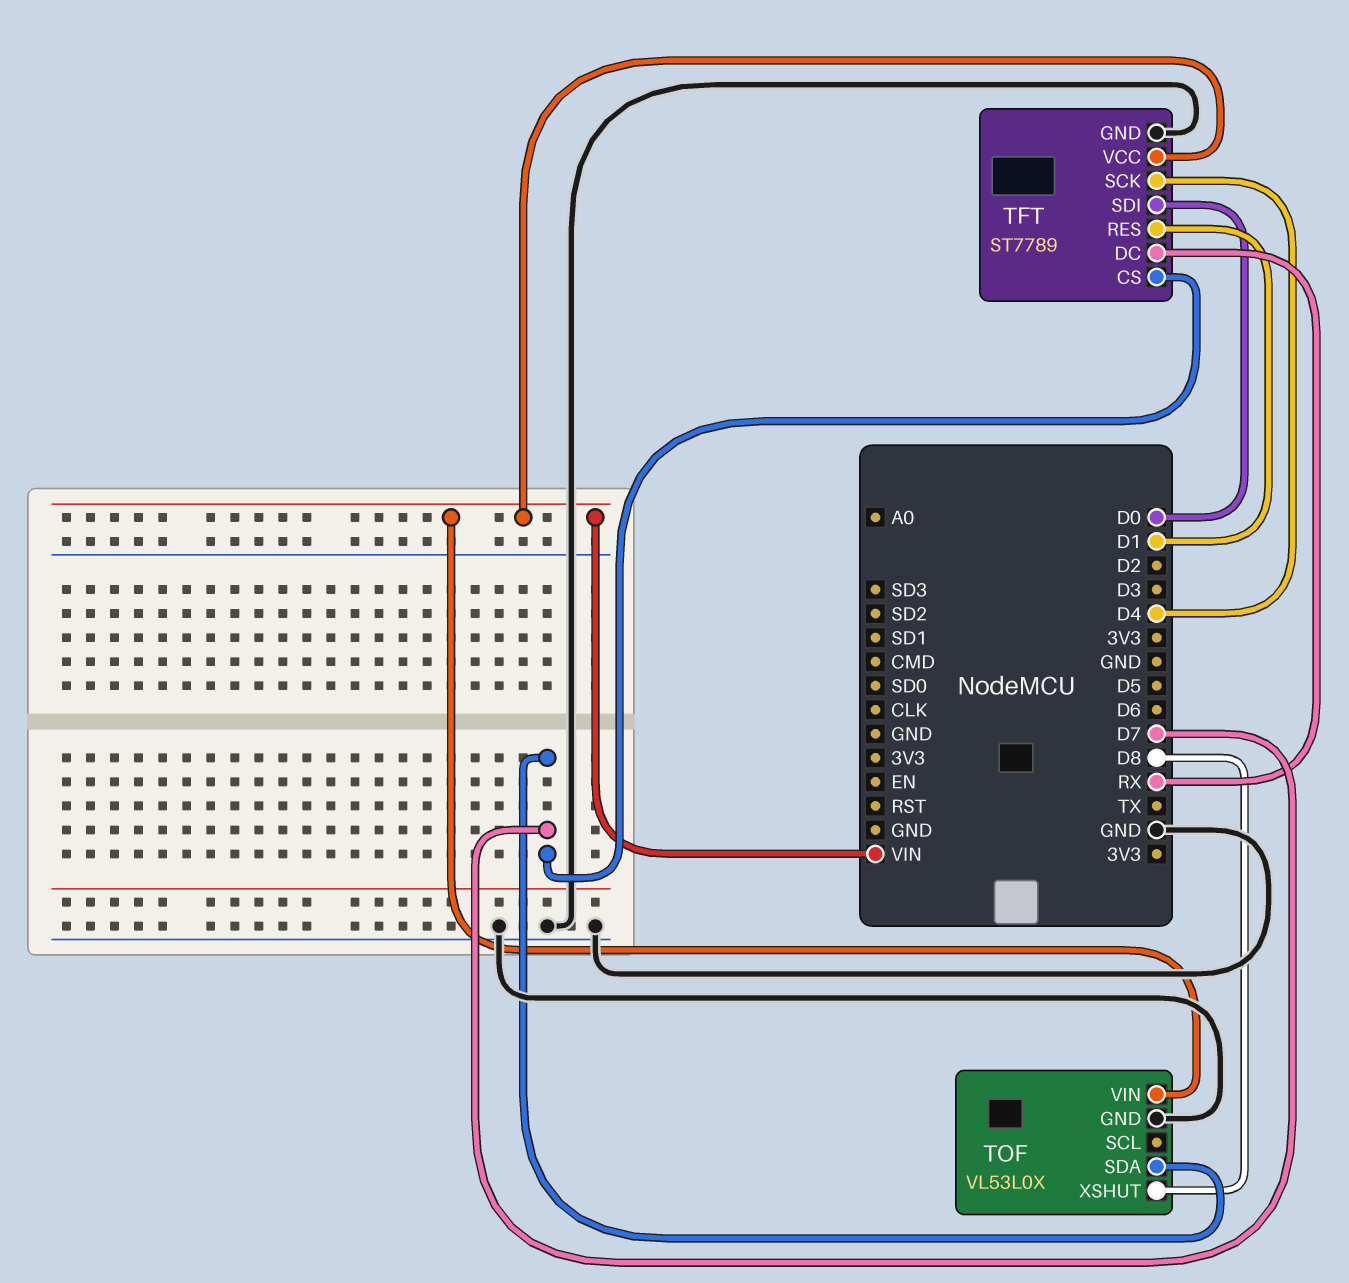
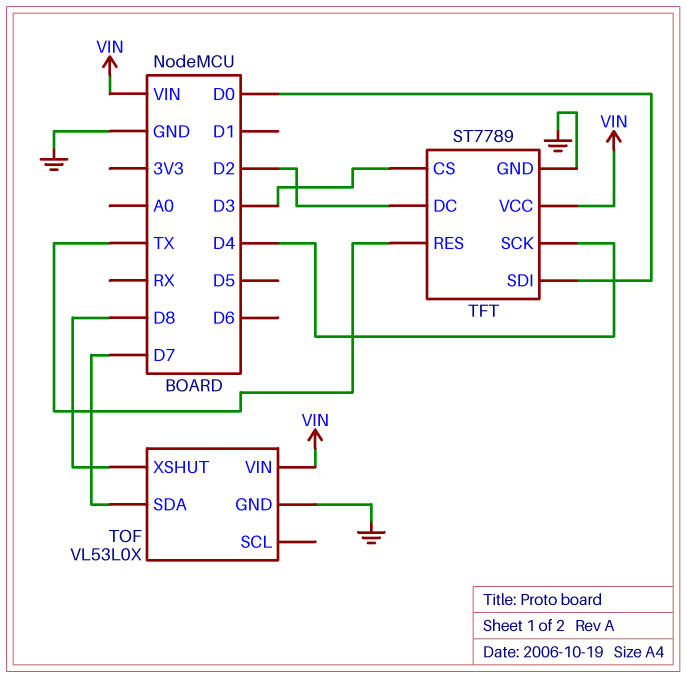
TFT pin CS: D7 -> D3
TFT pin DC: RX -> D2
TFT pin RES: D1 -> TX

